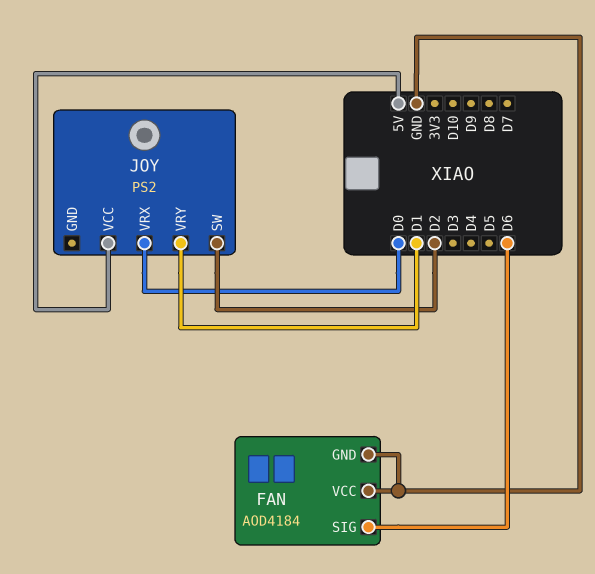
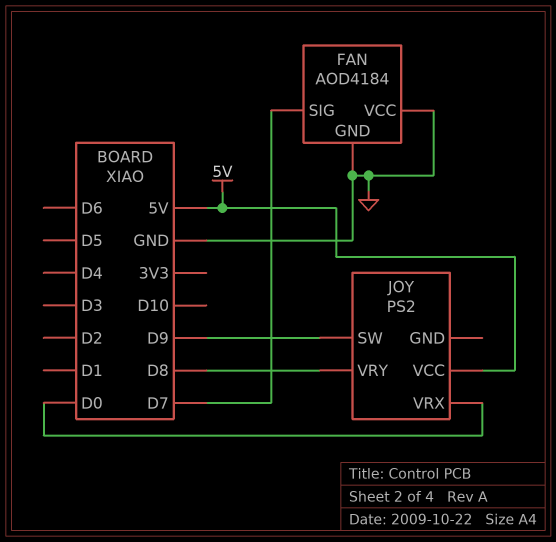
FAN pin SIG: D6 -> D7
JOY pin SW: D2 -> D9
JOY pin VRY: D1 -> D8

